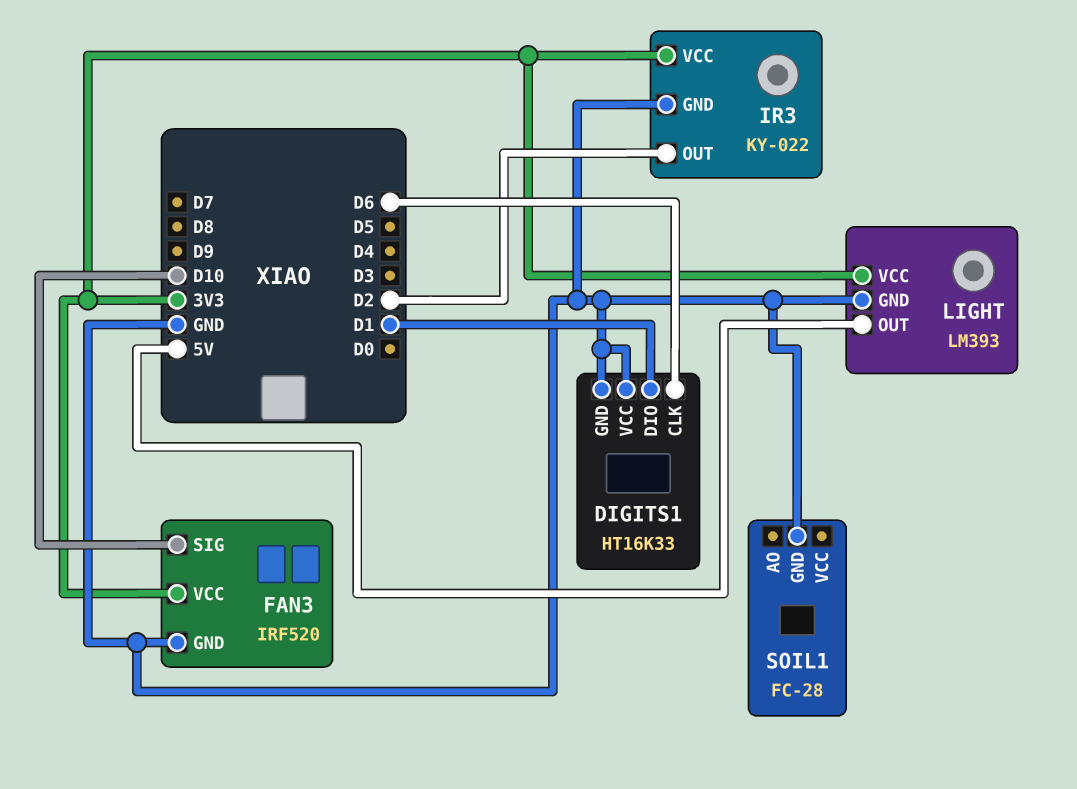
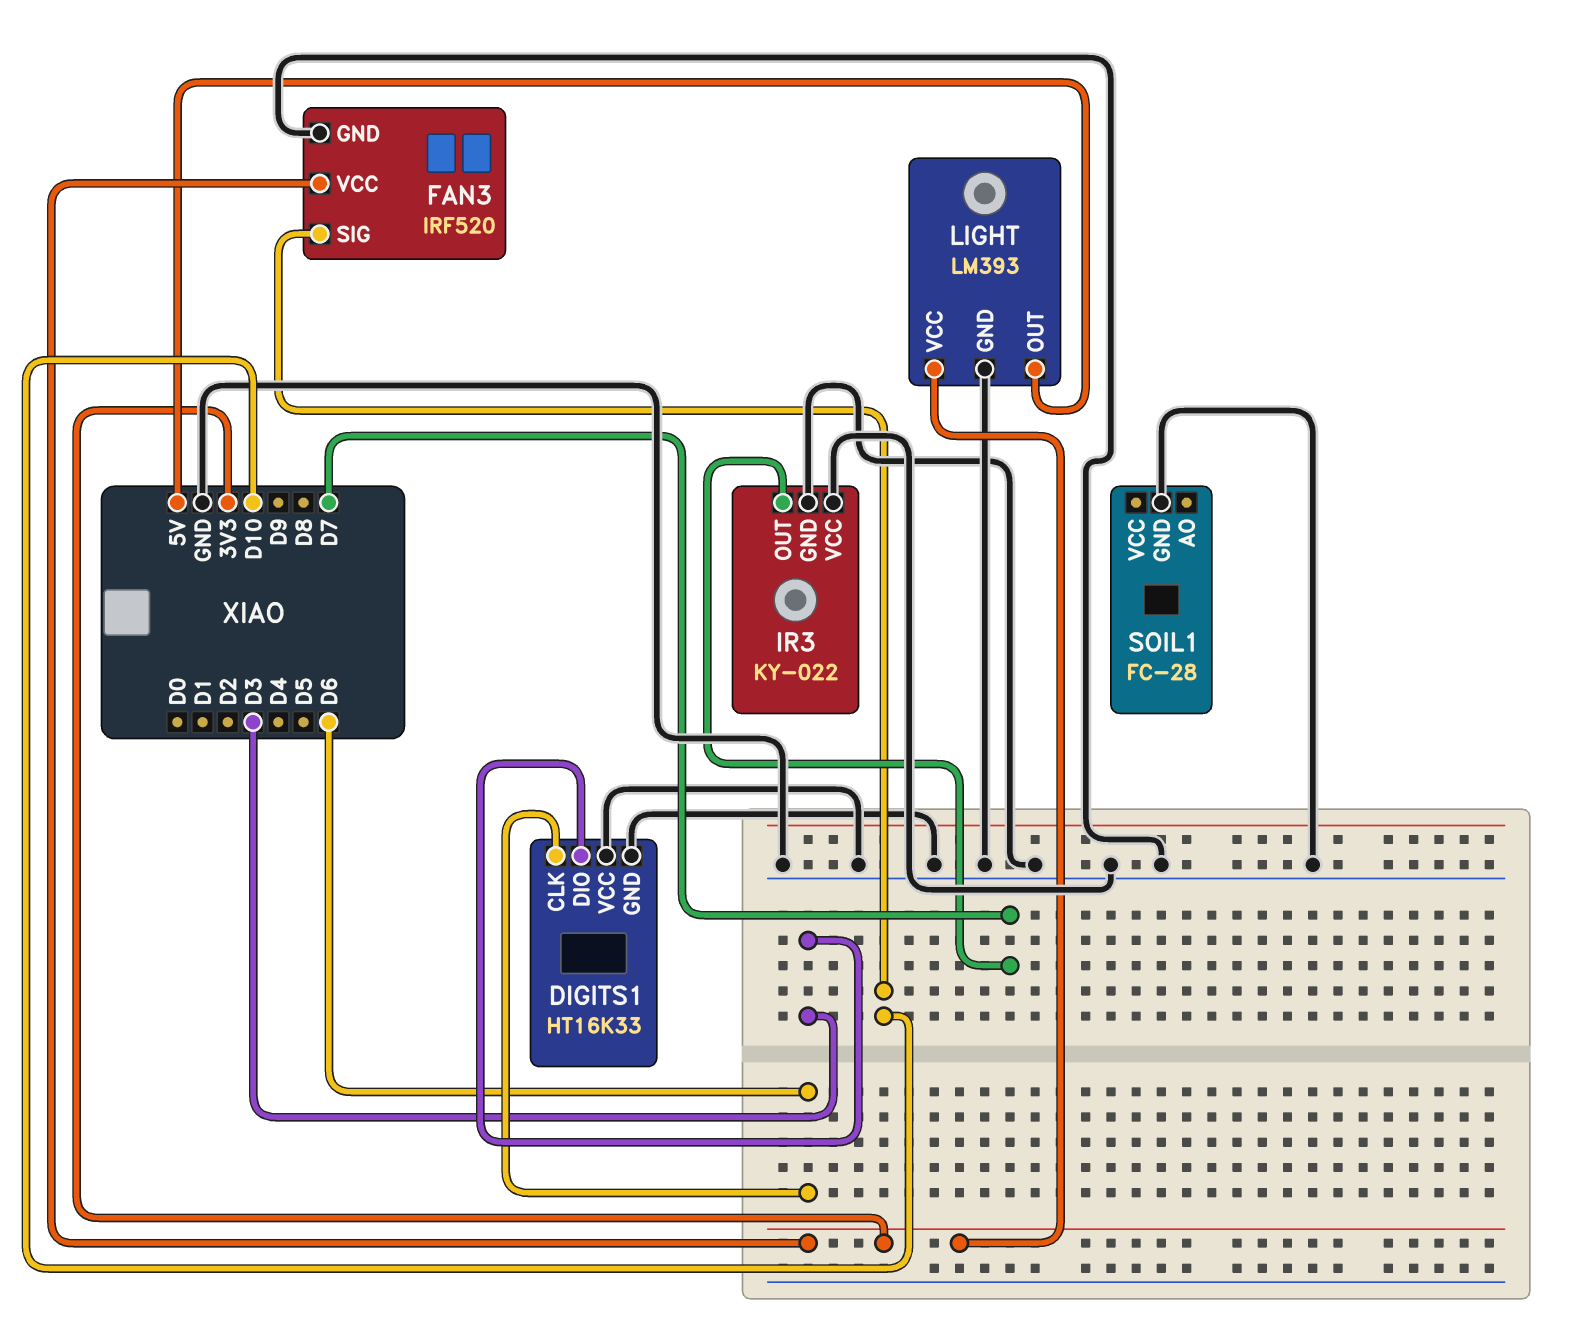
DIGITS1 pin DIO: D1 -> D3
IR3 pin OUT: D2 -> D7
IR3 pin VCC: 3V3 -> GND

